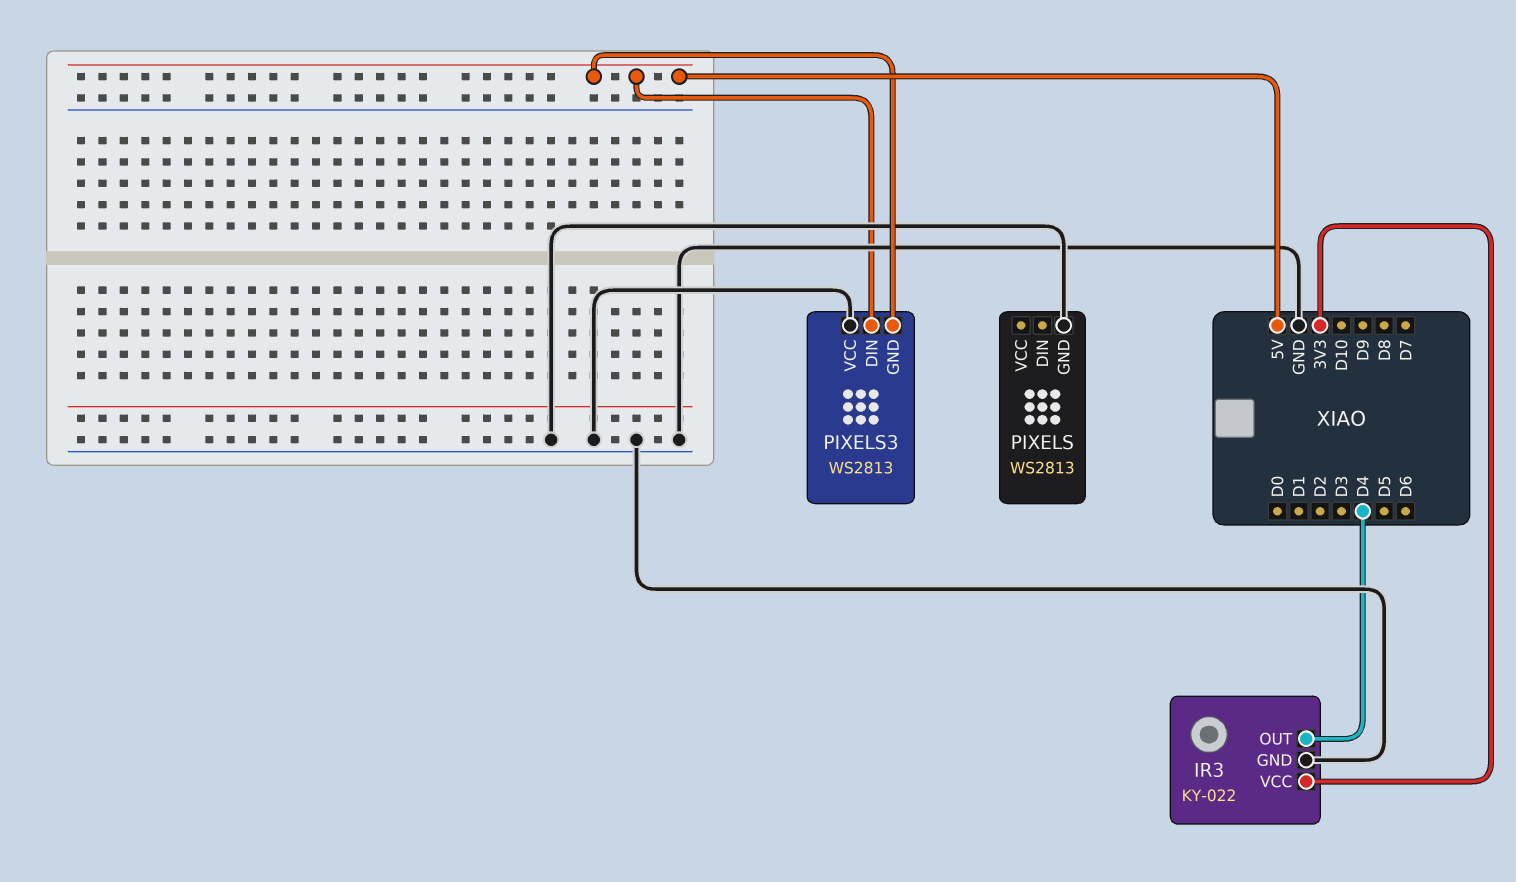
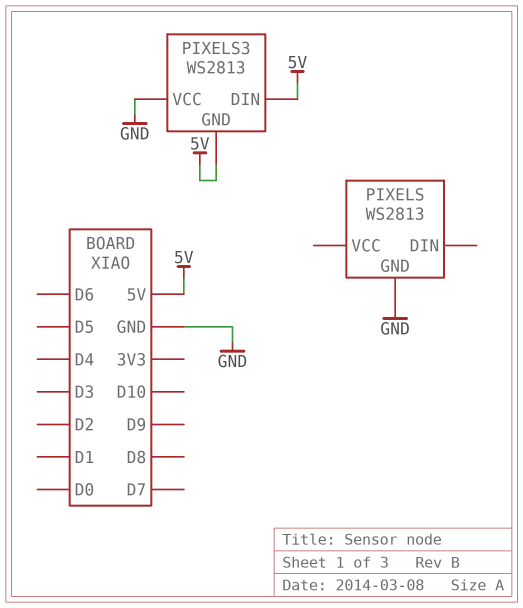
IR3: KY-022 -> none
IR3 pin GND: GND -> none
IR3 pin OUT: D4 -> none
IR3 pin VCC: 3V3 -> none

